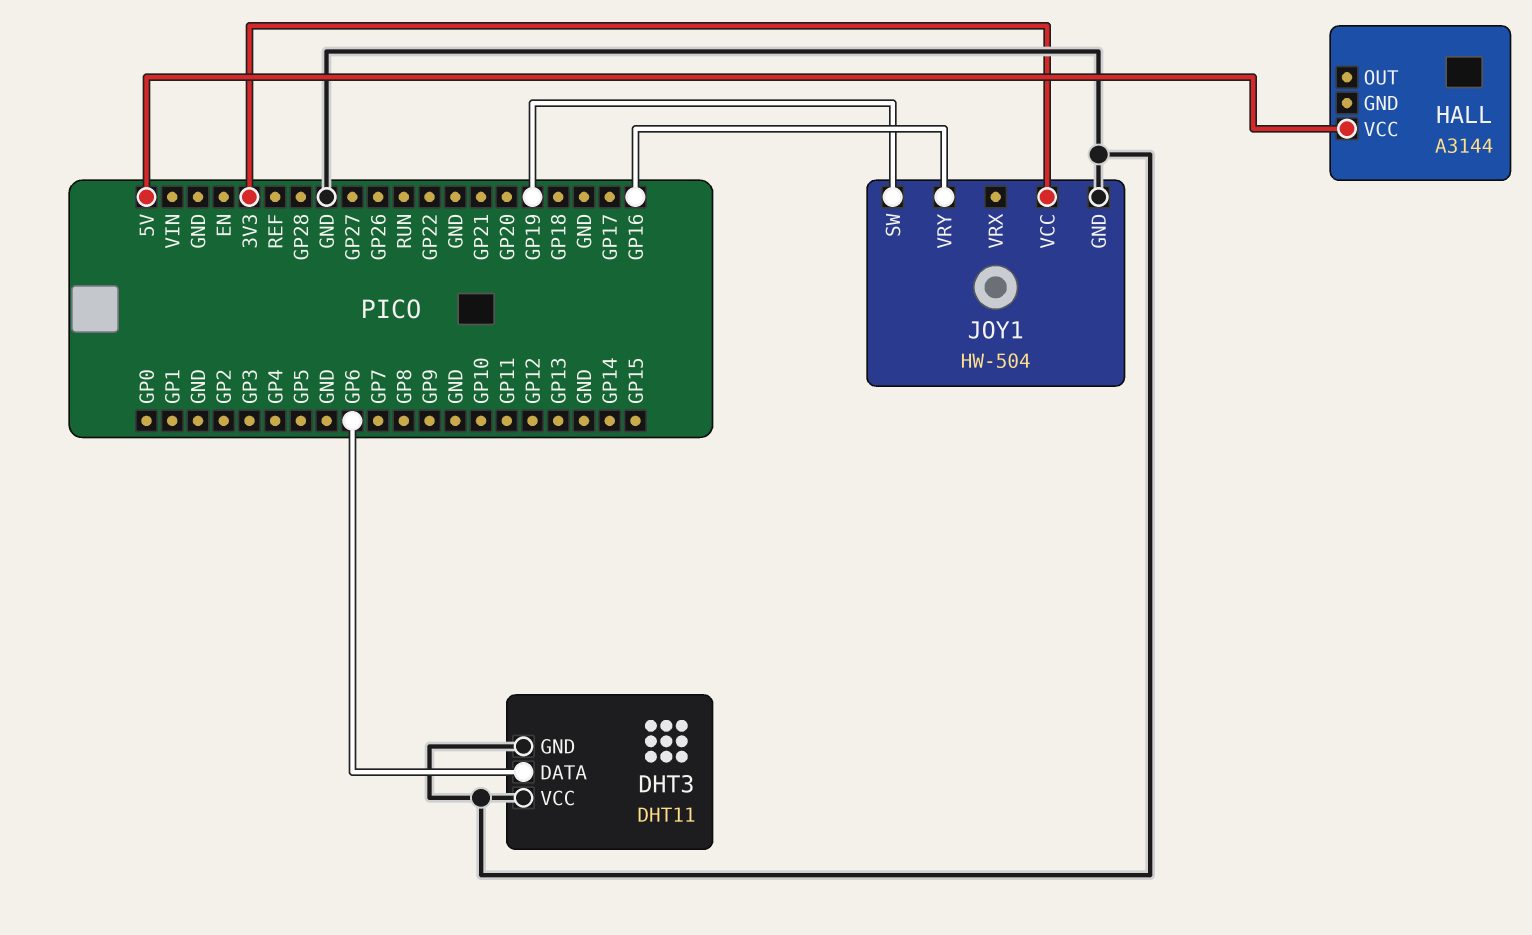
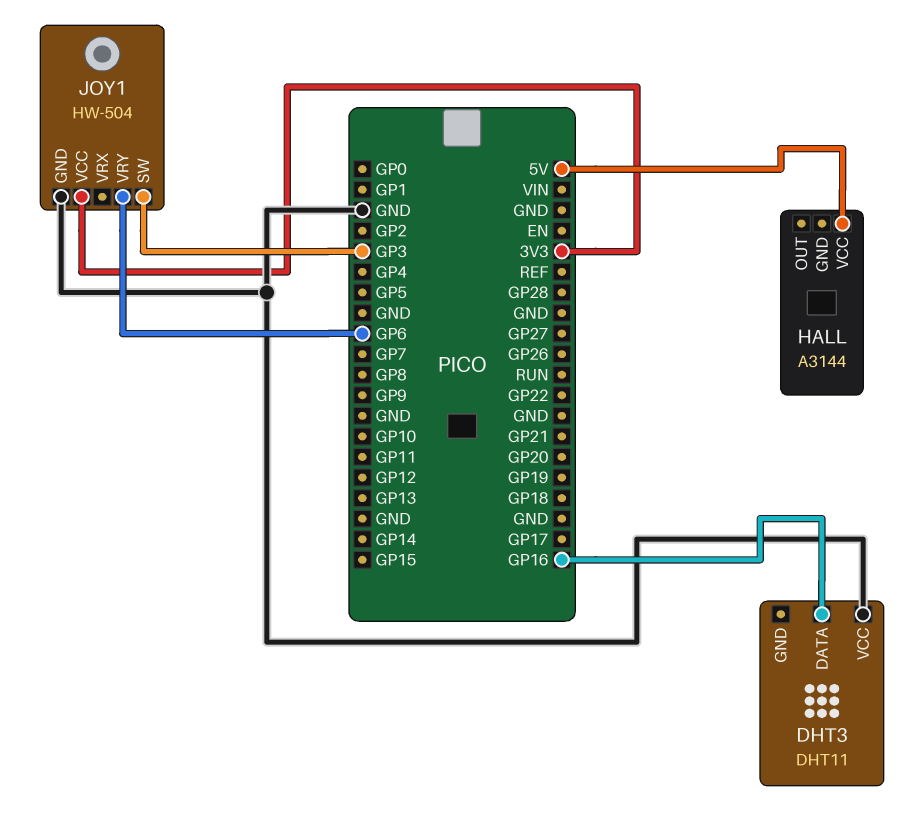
DHT3 pin DATA: GP6 -> GP16
DHT3 pin GND: GND -> none
JOY1 pin SW: GP19 -> GP3
JOY1 pin VRY: GP16 -> GP6

